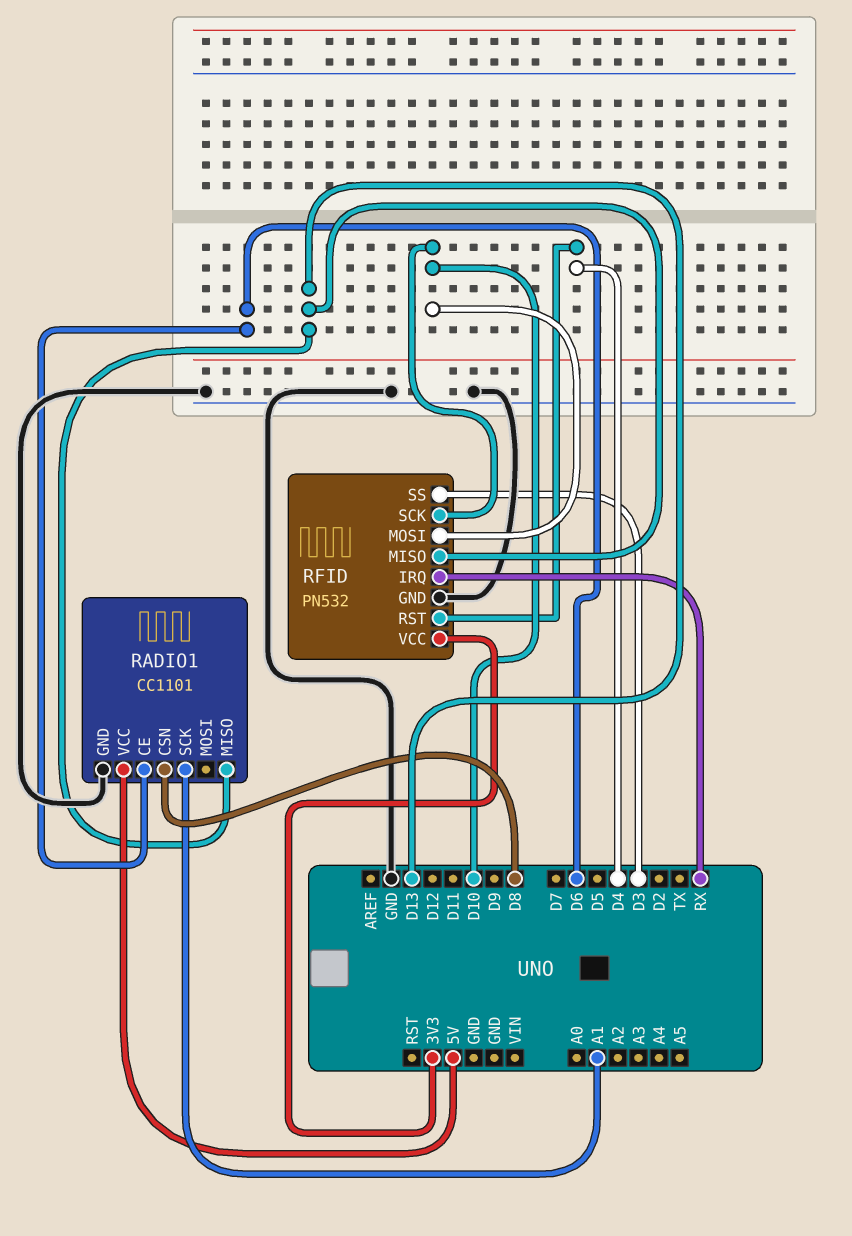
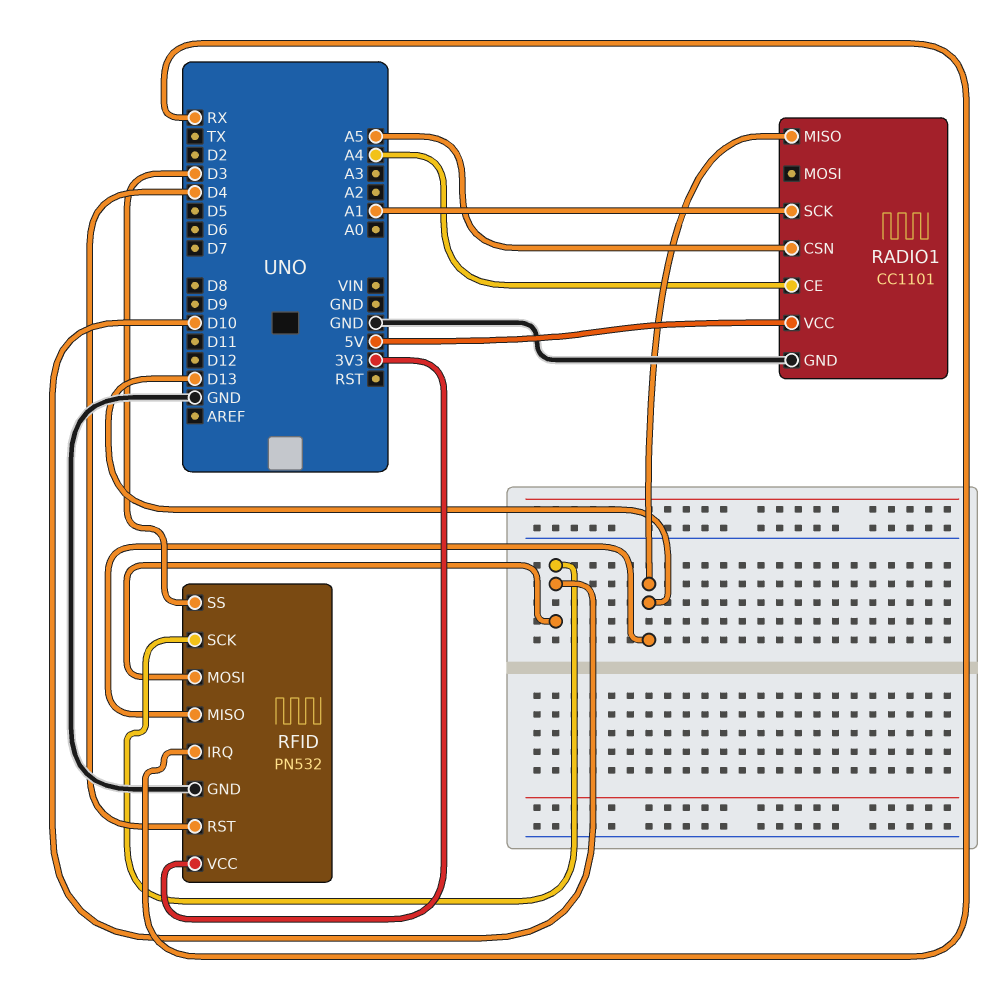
RADIO1 pin CE: D6 -> A4
RADIO1 pin CSN: D8 -> A5

